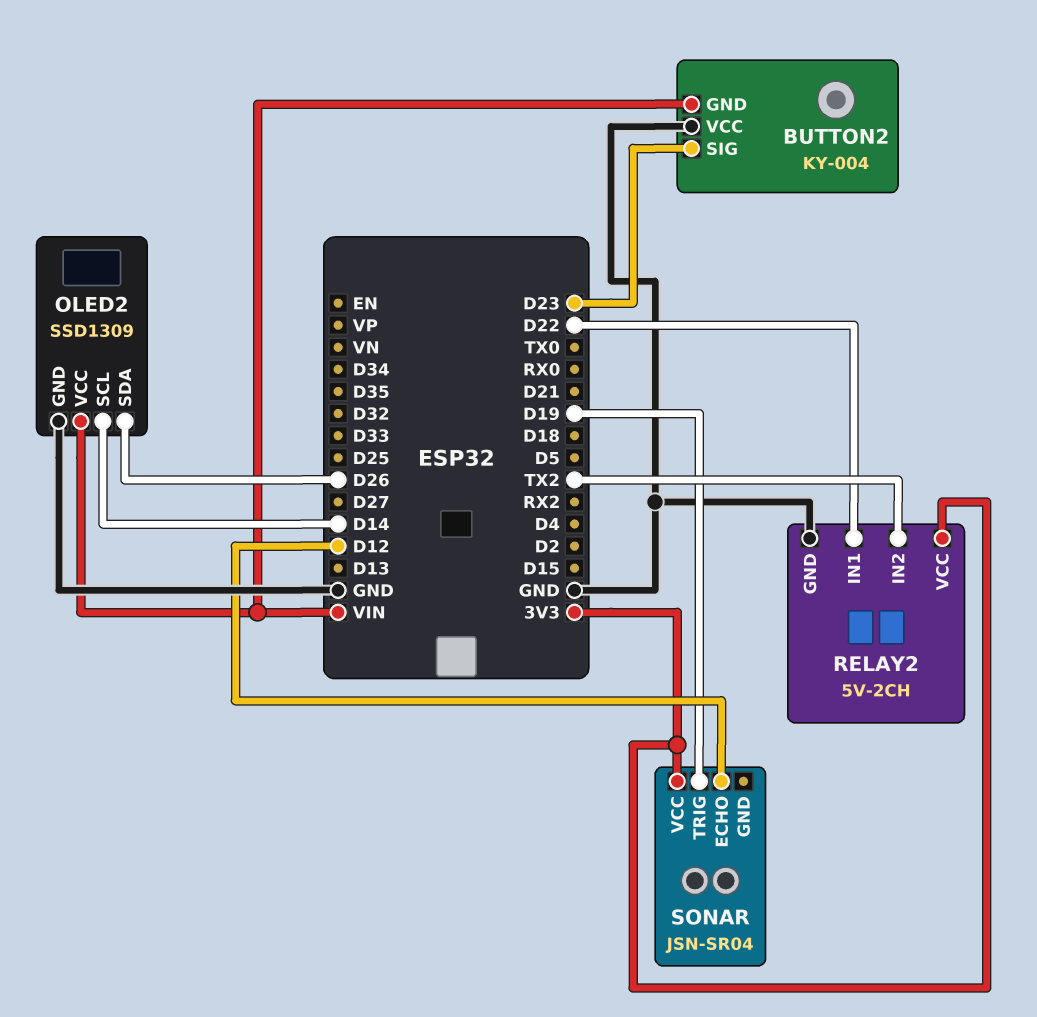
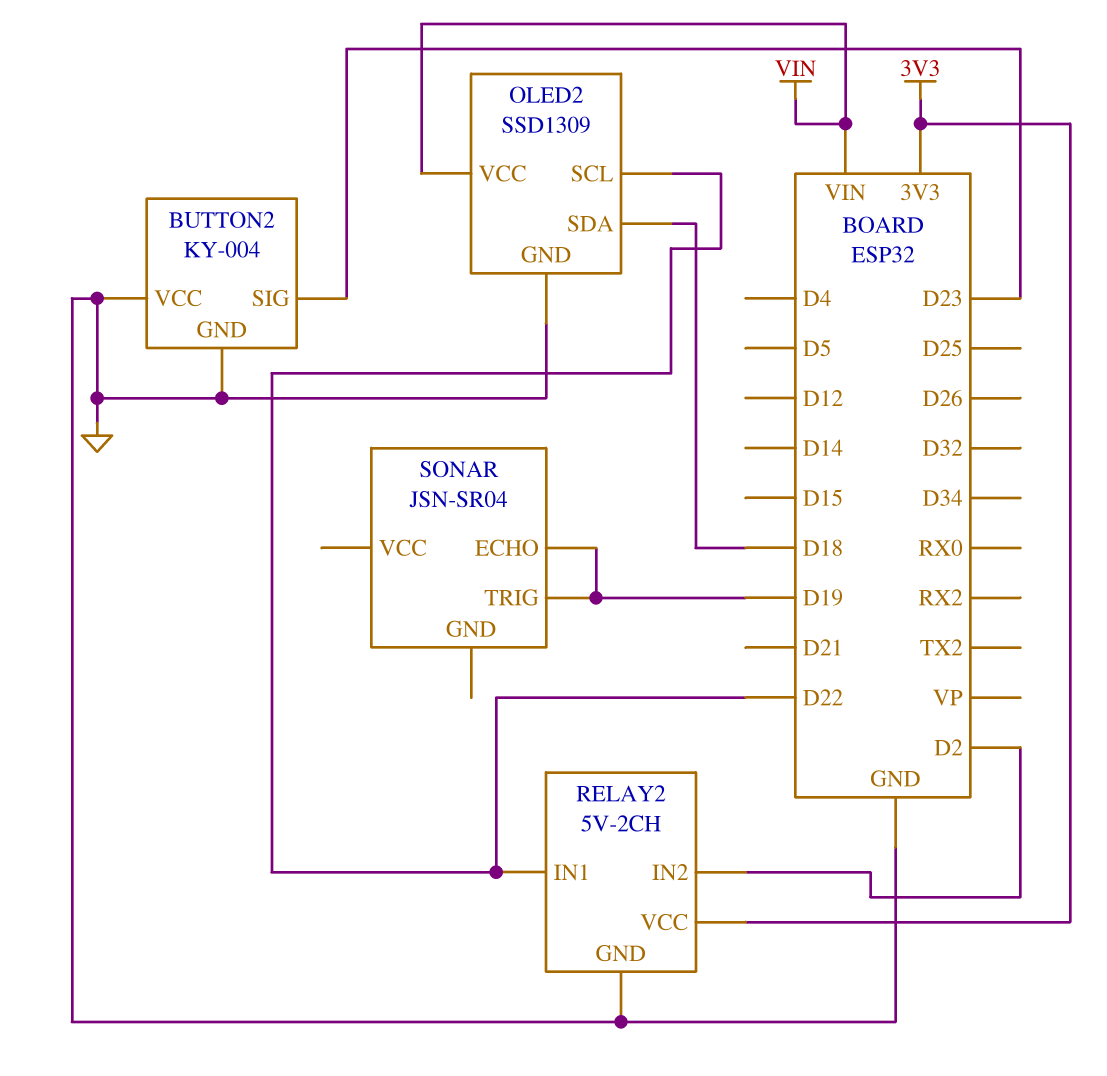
BUTTON2 pin GND: VIN -> GND
OLED2 pin SCL: D14 -> D22
OLED2 pin SDA: D26 -> D18
RELAY2 pin IN2: TX2 -> D2
SONAR pin ECHO: D12 -> D19
SONAR pin VCC: 3V3 -> none

